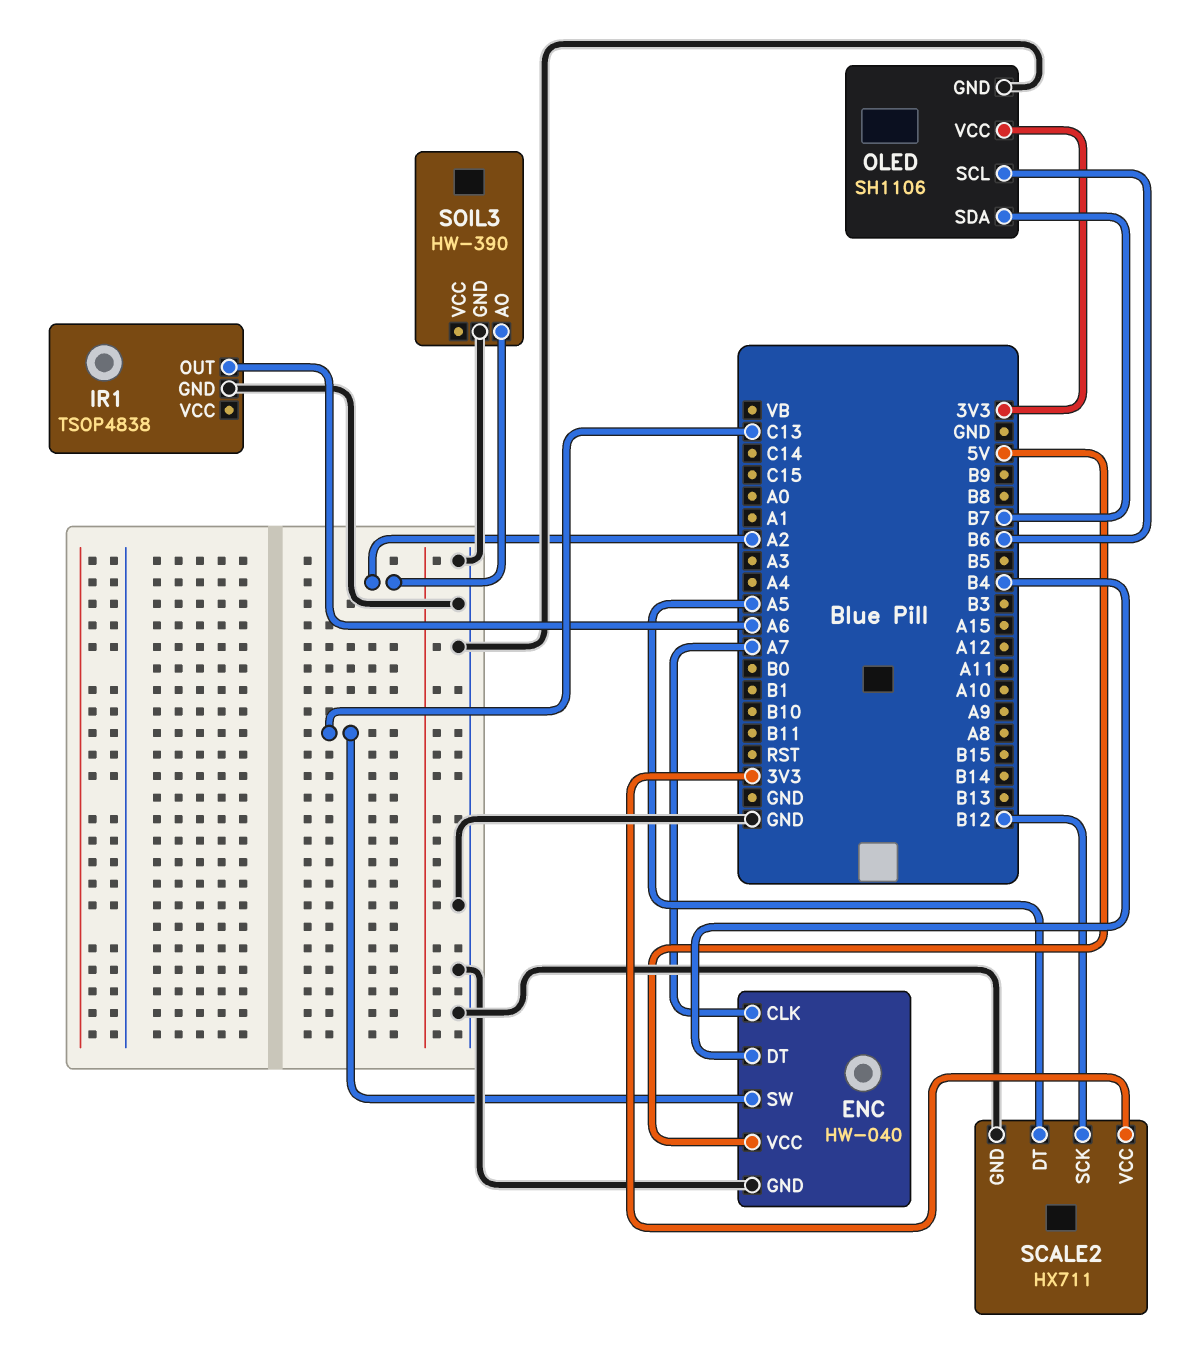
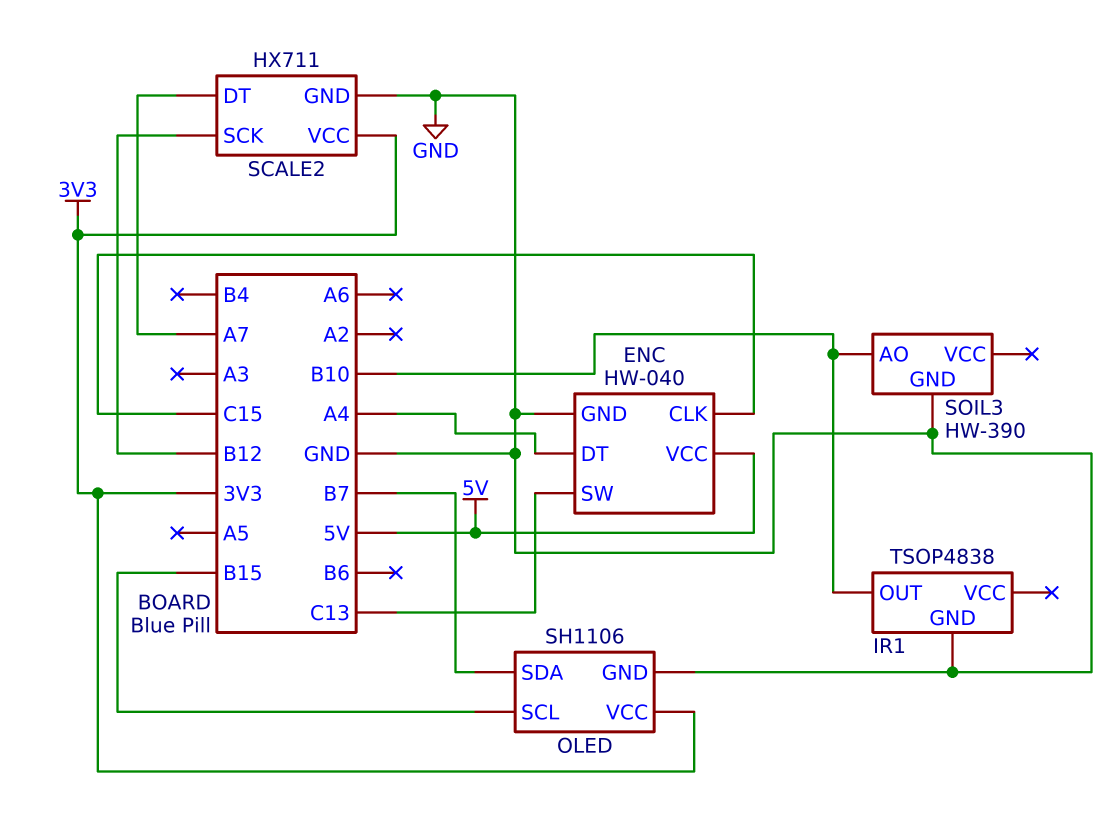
ENC pin CLK: A7 -> C15
ENC pin DT: B4 -> A4
IR1 pin OUT: A6 -> B10
OLED pin SCL: B6 -> B15
SCALE2 pin DT: A5 -> A7
SOIL3 pin AO: A2 -> B10

